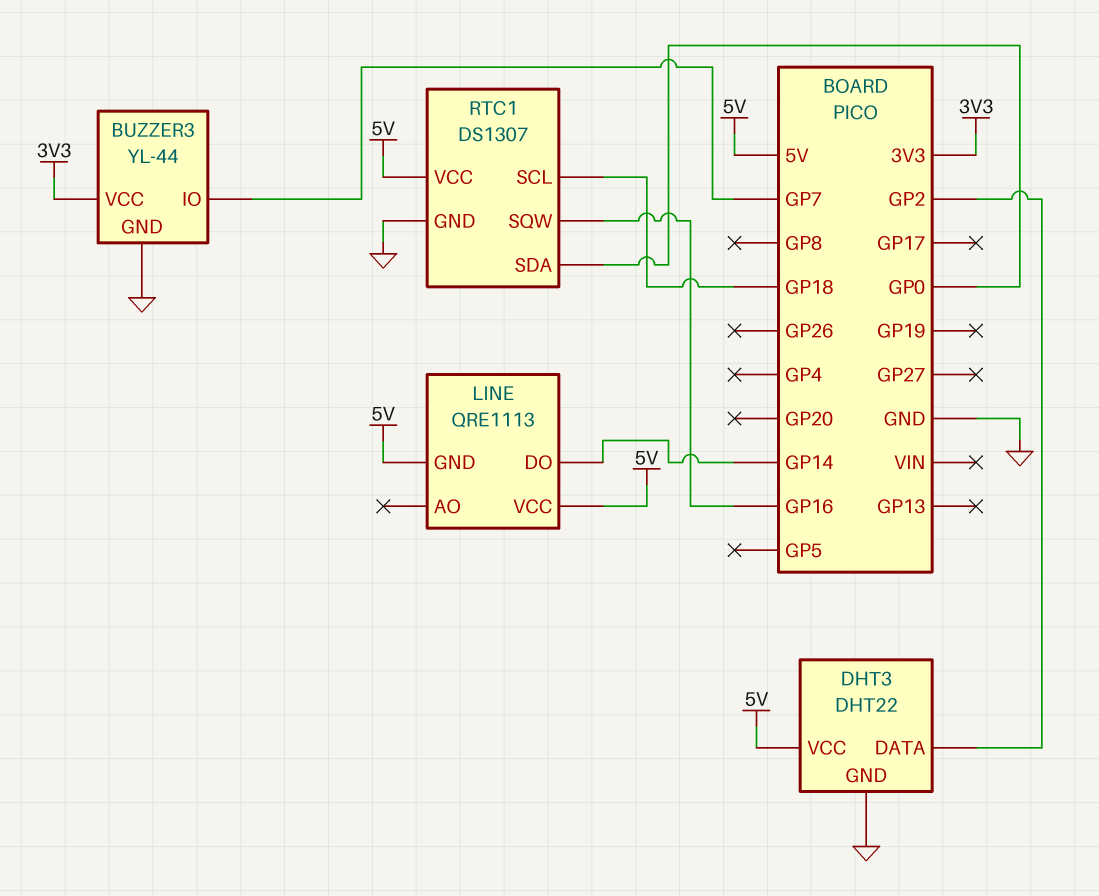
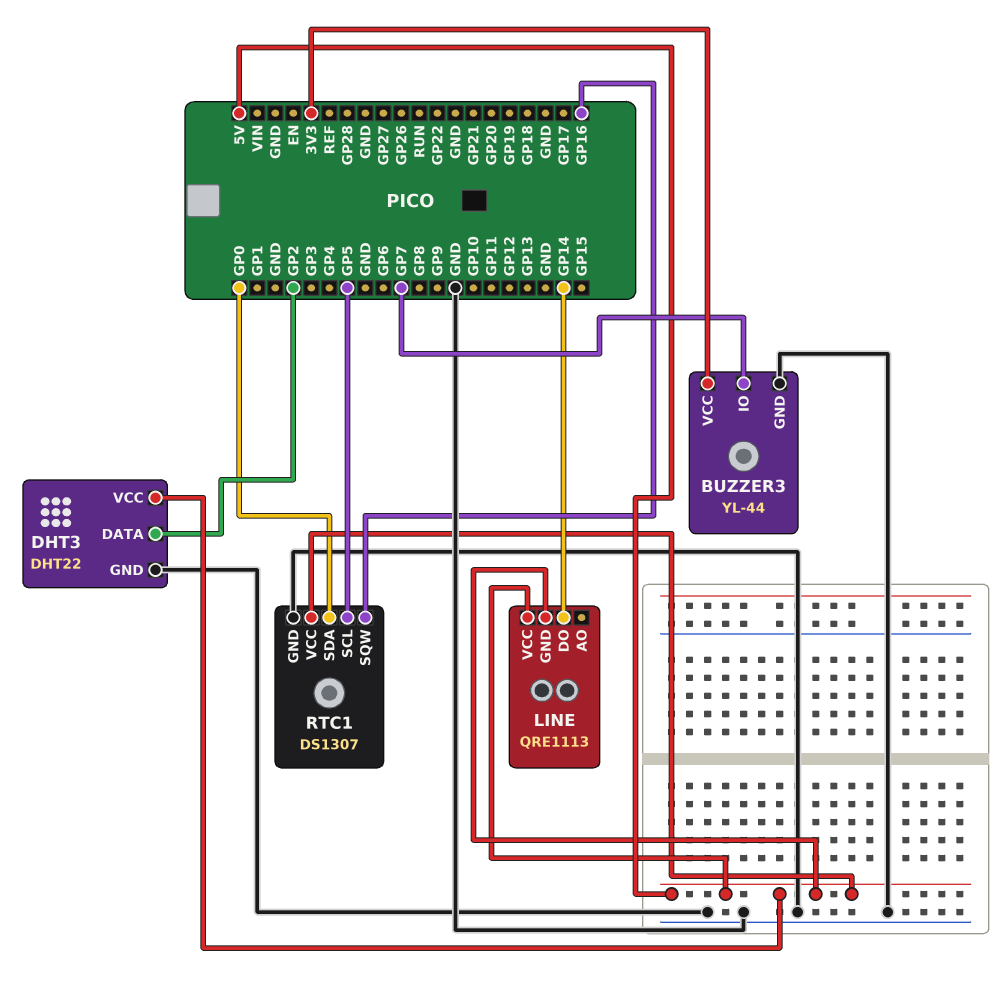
RTC1 pin SCL: GP18 -> GP5

